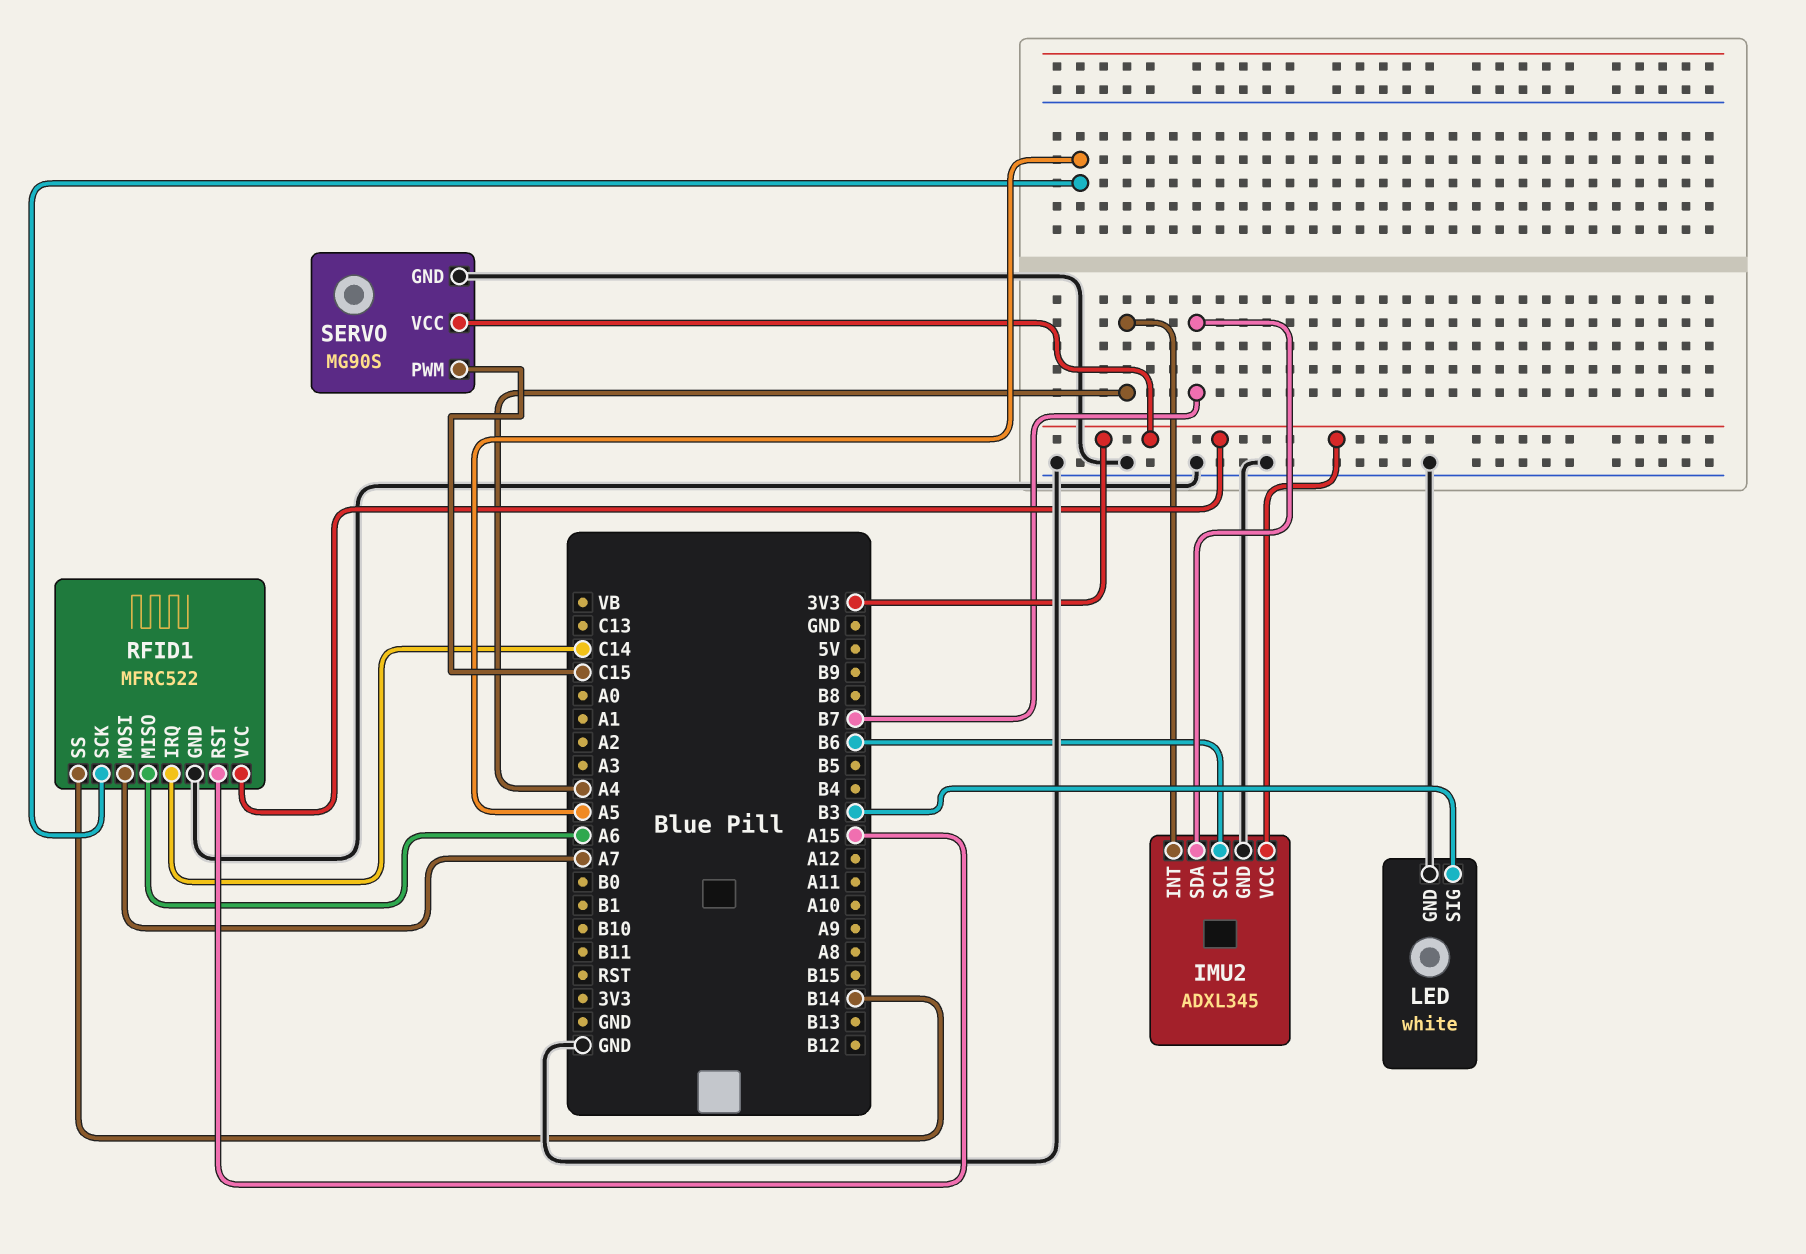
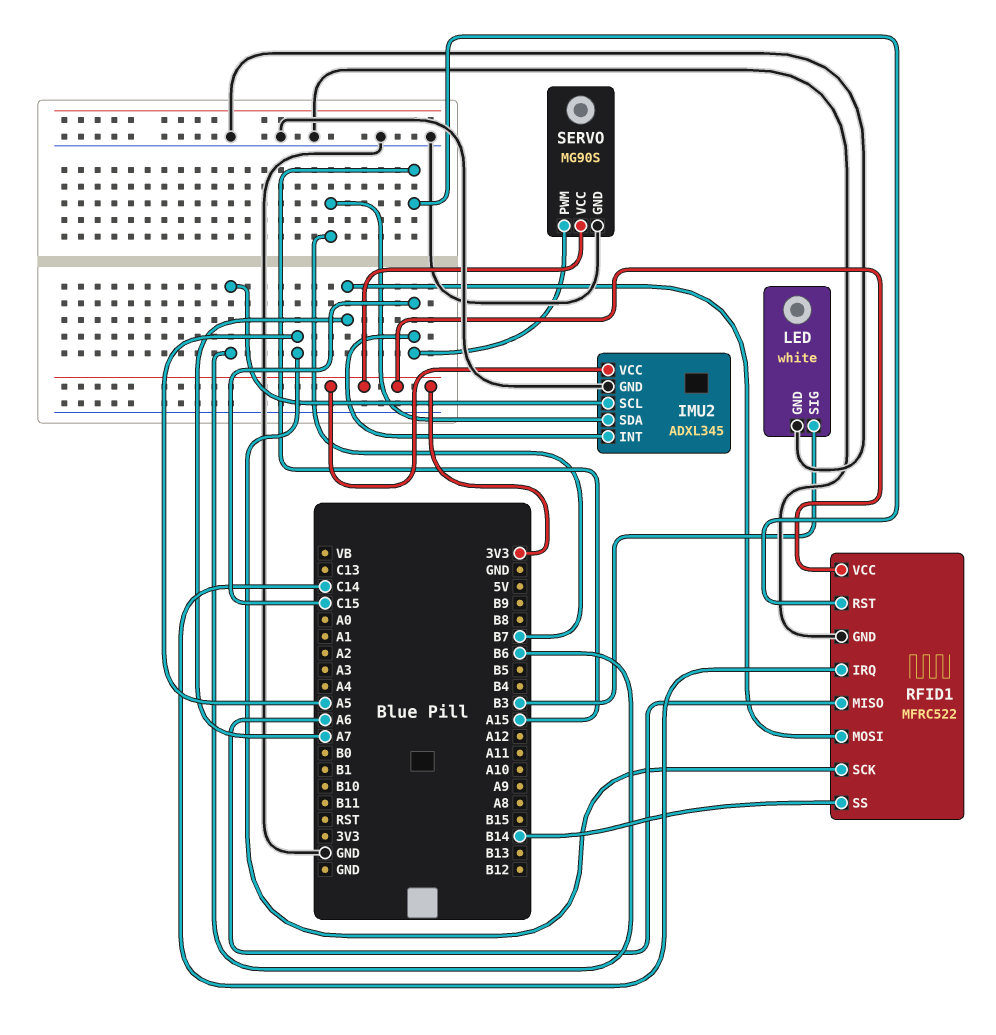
IMU2 pin INT: A4 -> C15

